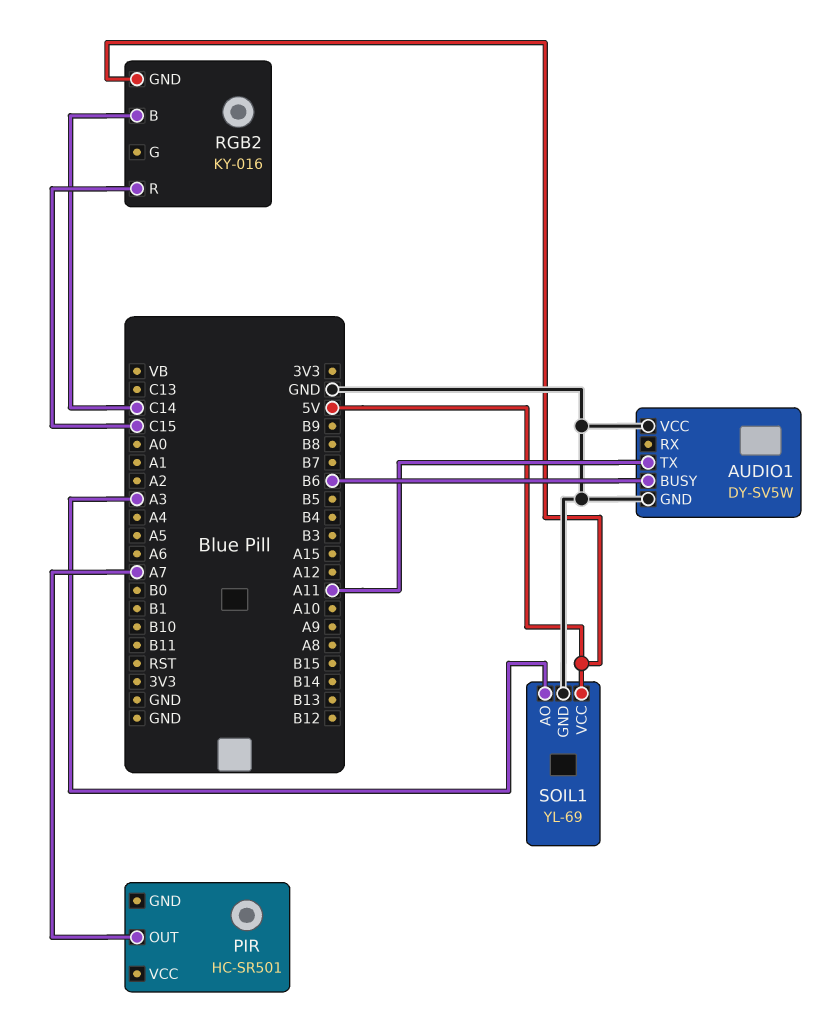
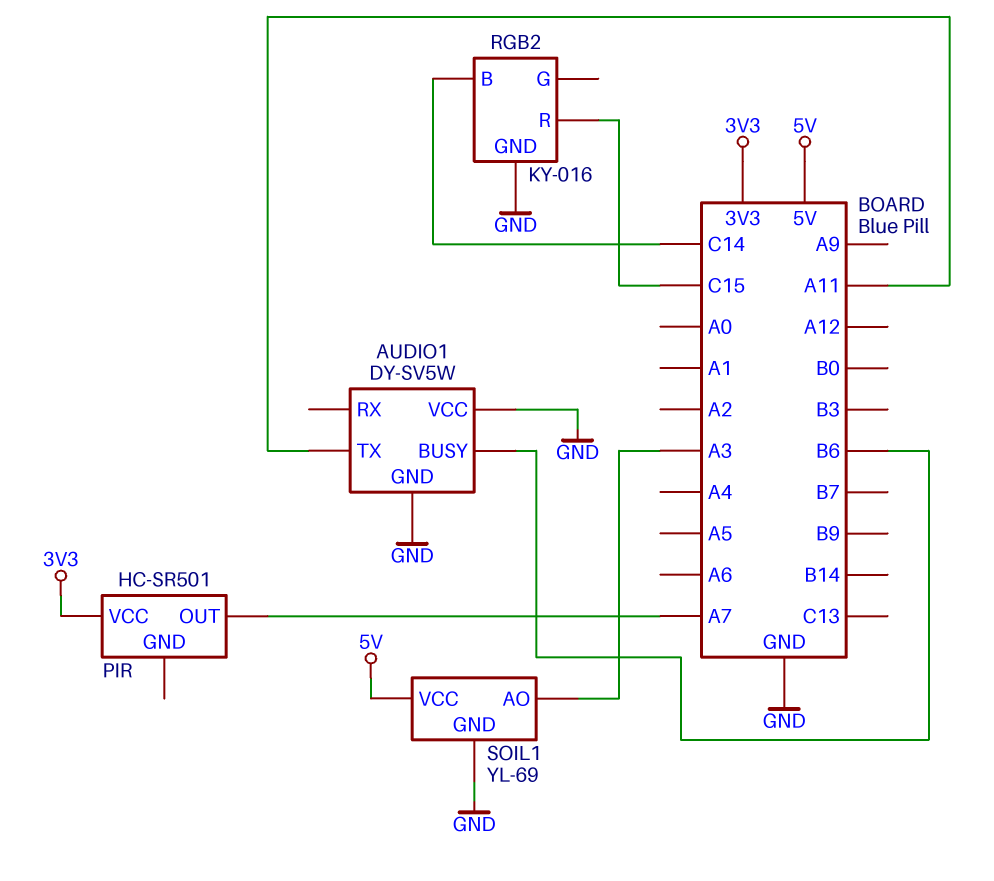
PIR pin VCC: none -> 3V3
RGB2 pin GND: 5V -> GND

